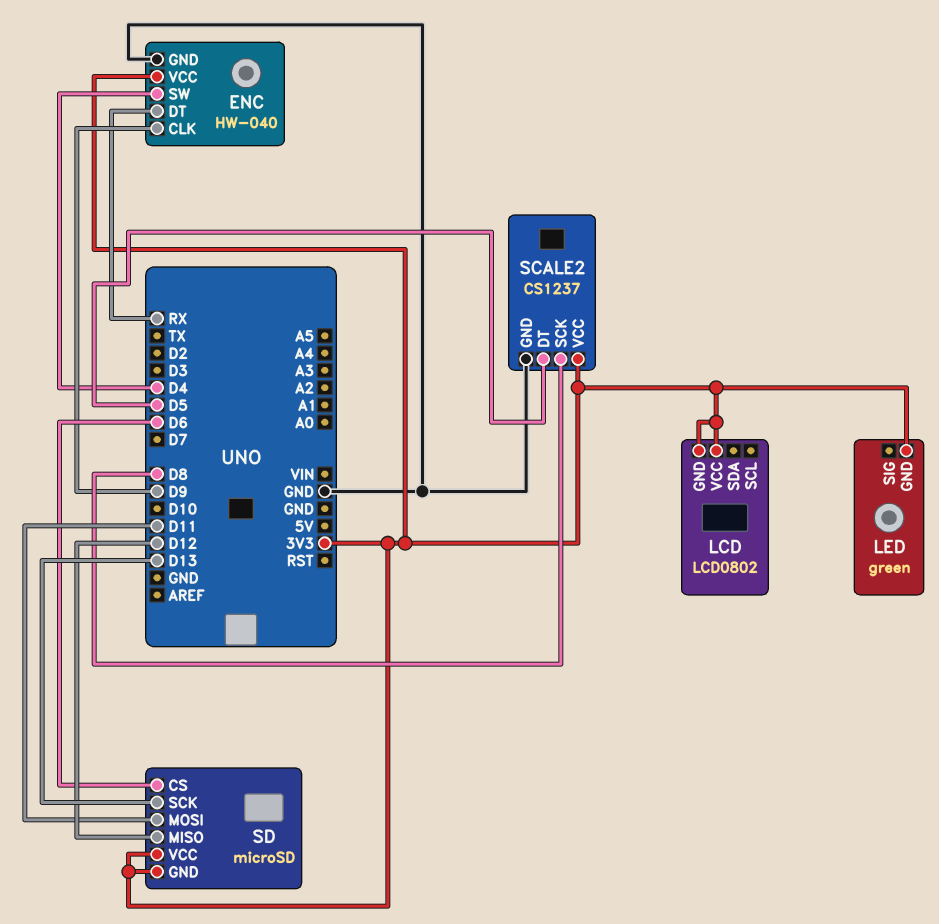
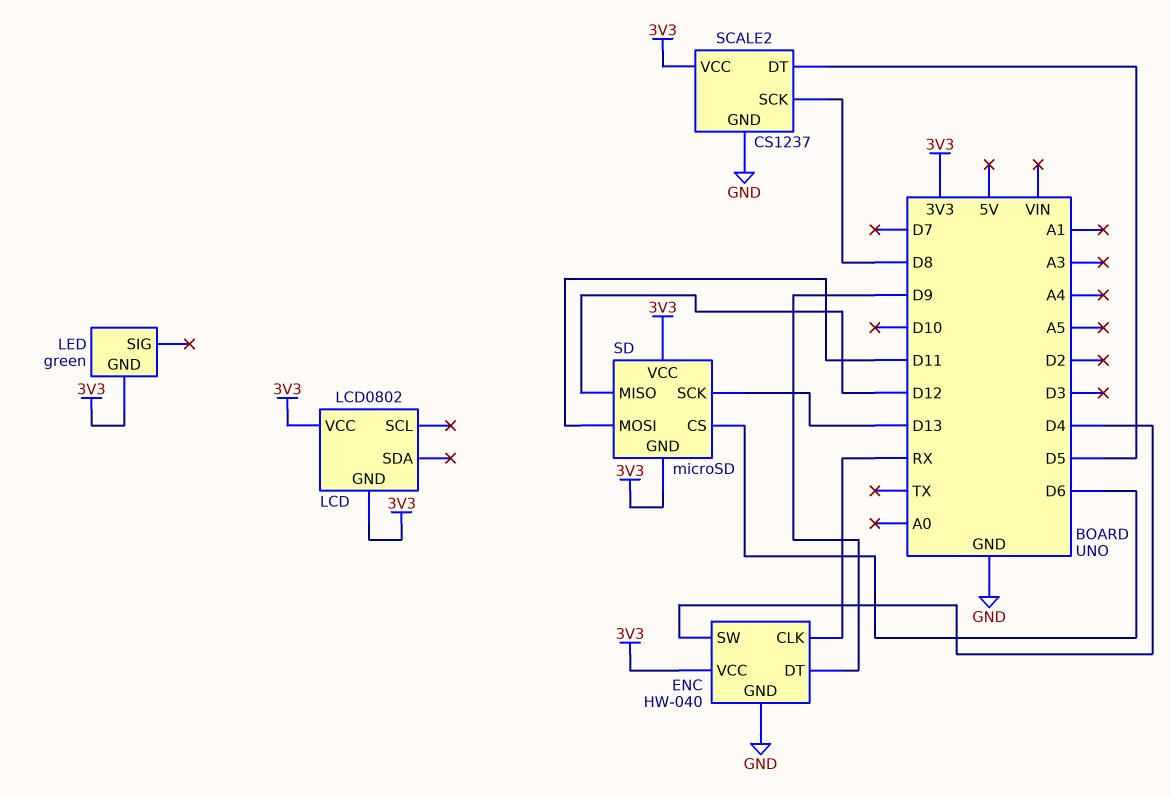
ENC pin CLK: D9 -> RX
ENC pin DT: RX -> D9

